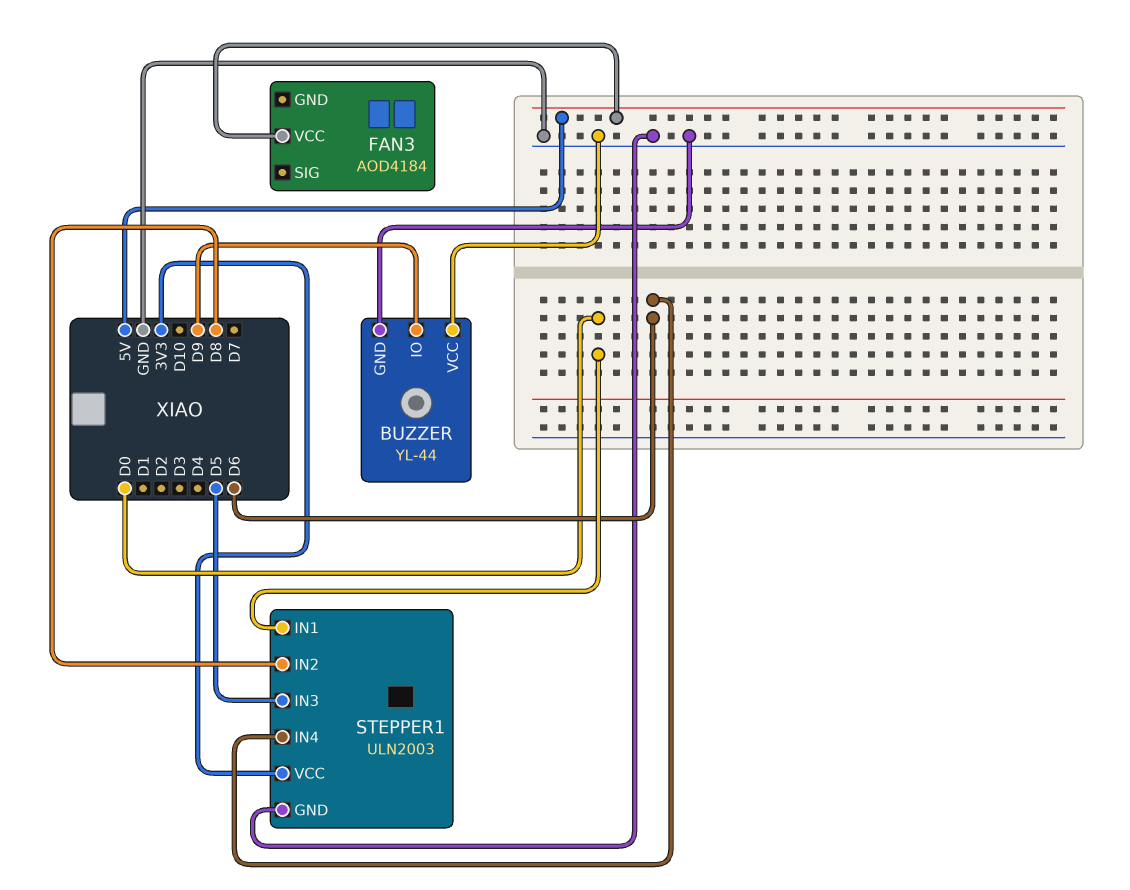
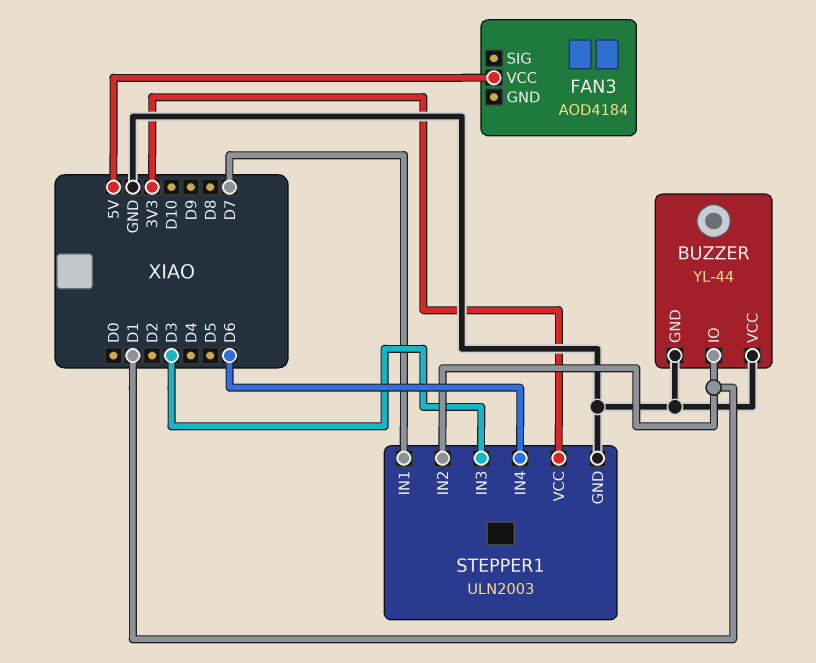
BUZZER pin IO: D9 -> D1
STEPPER1 pin IN1: D0 -> D7
STEPPER1 pin IN2: D8 -> D1
STEPPER1 pin IN3: D5 -> D3

